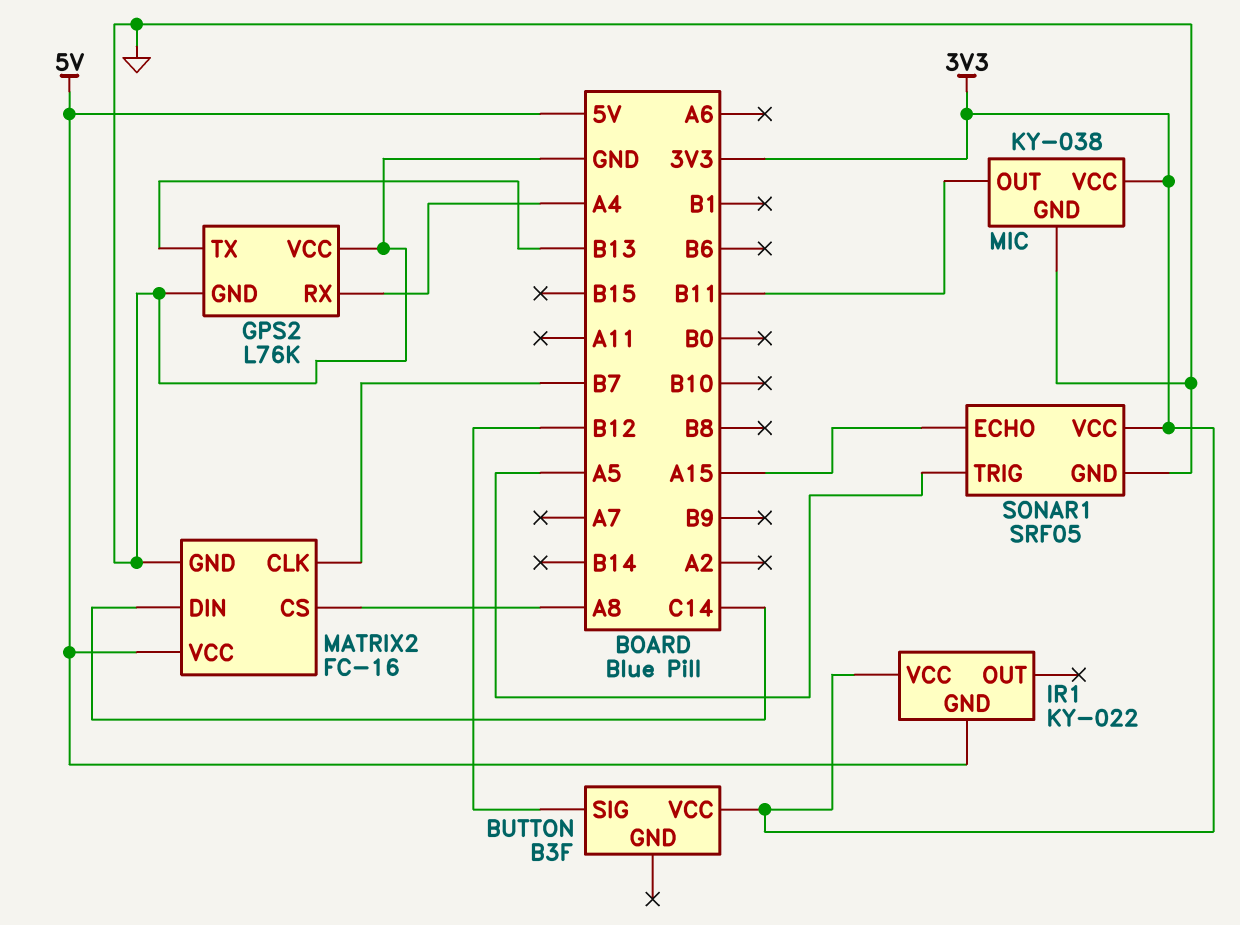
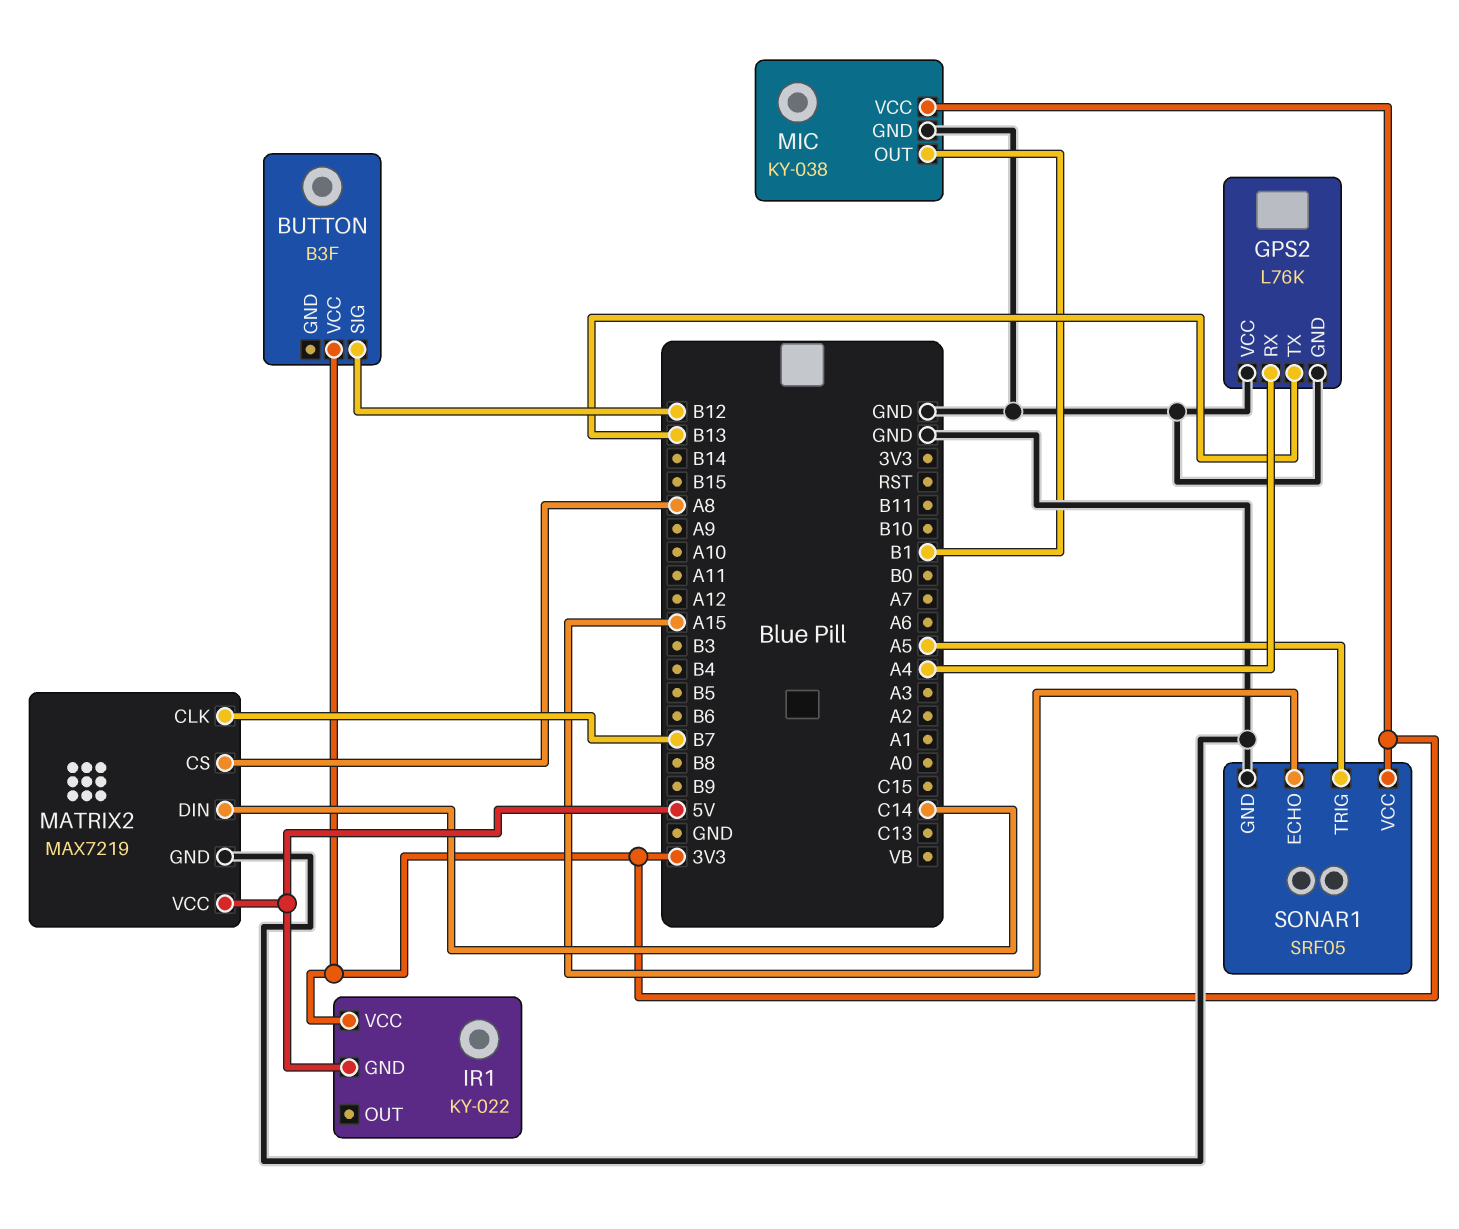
MATRIX2: FC-16 -> MAX7219
MIC pin OUT: B11 -> B1

